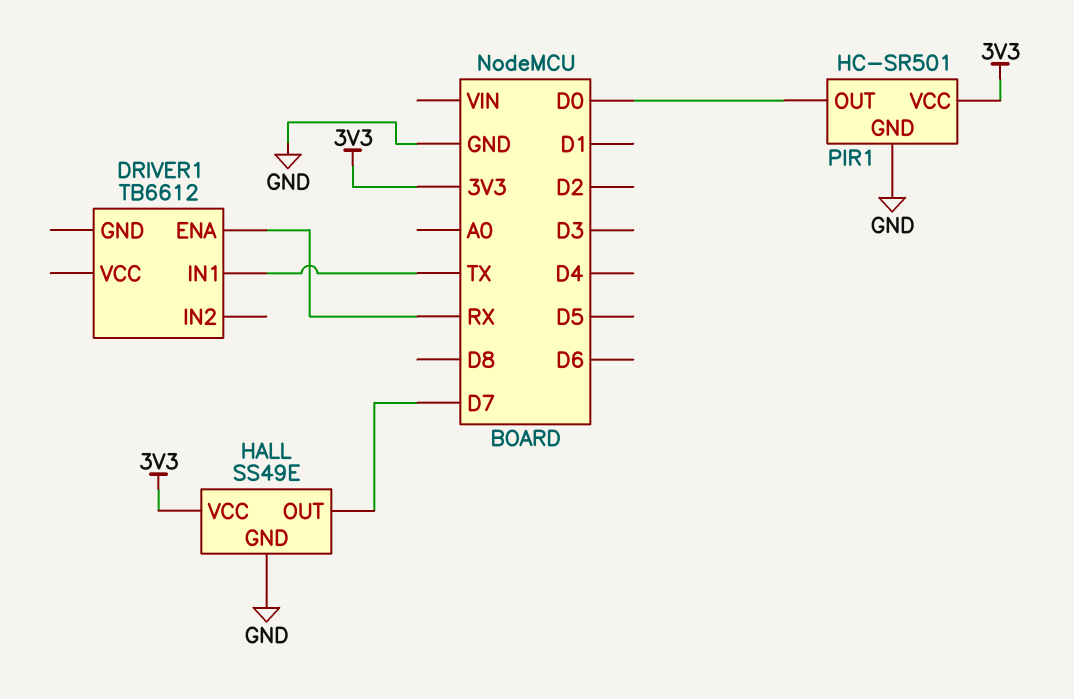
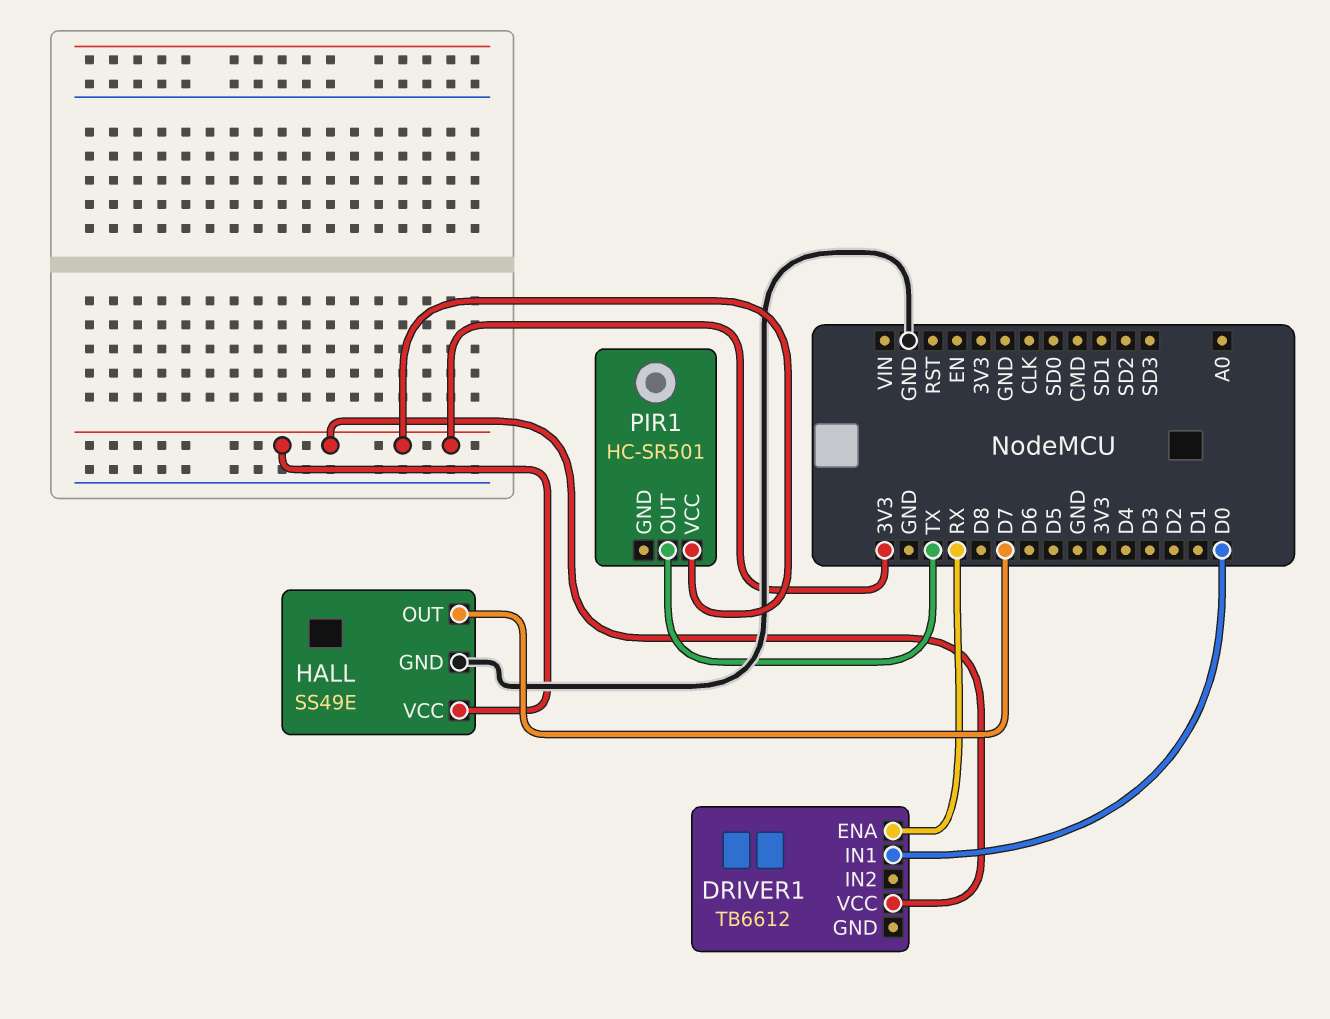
DRIVER1 pin IN1: TX -> D0
DRIVER1 pin VCC: none -> 3V3
PIR1 pin GND: GND -> none
PIR1 pin OUT: D0 -> TX

